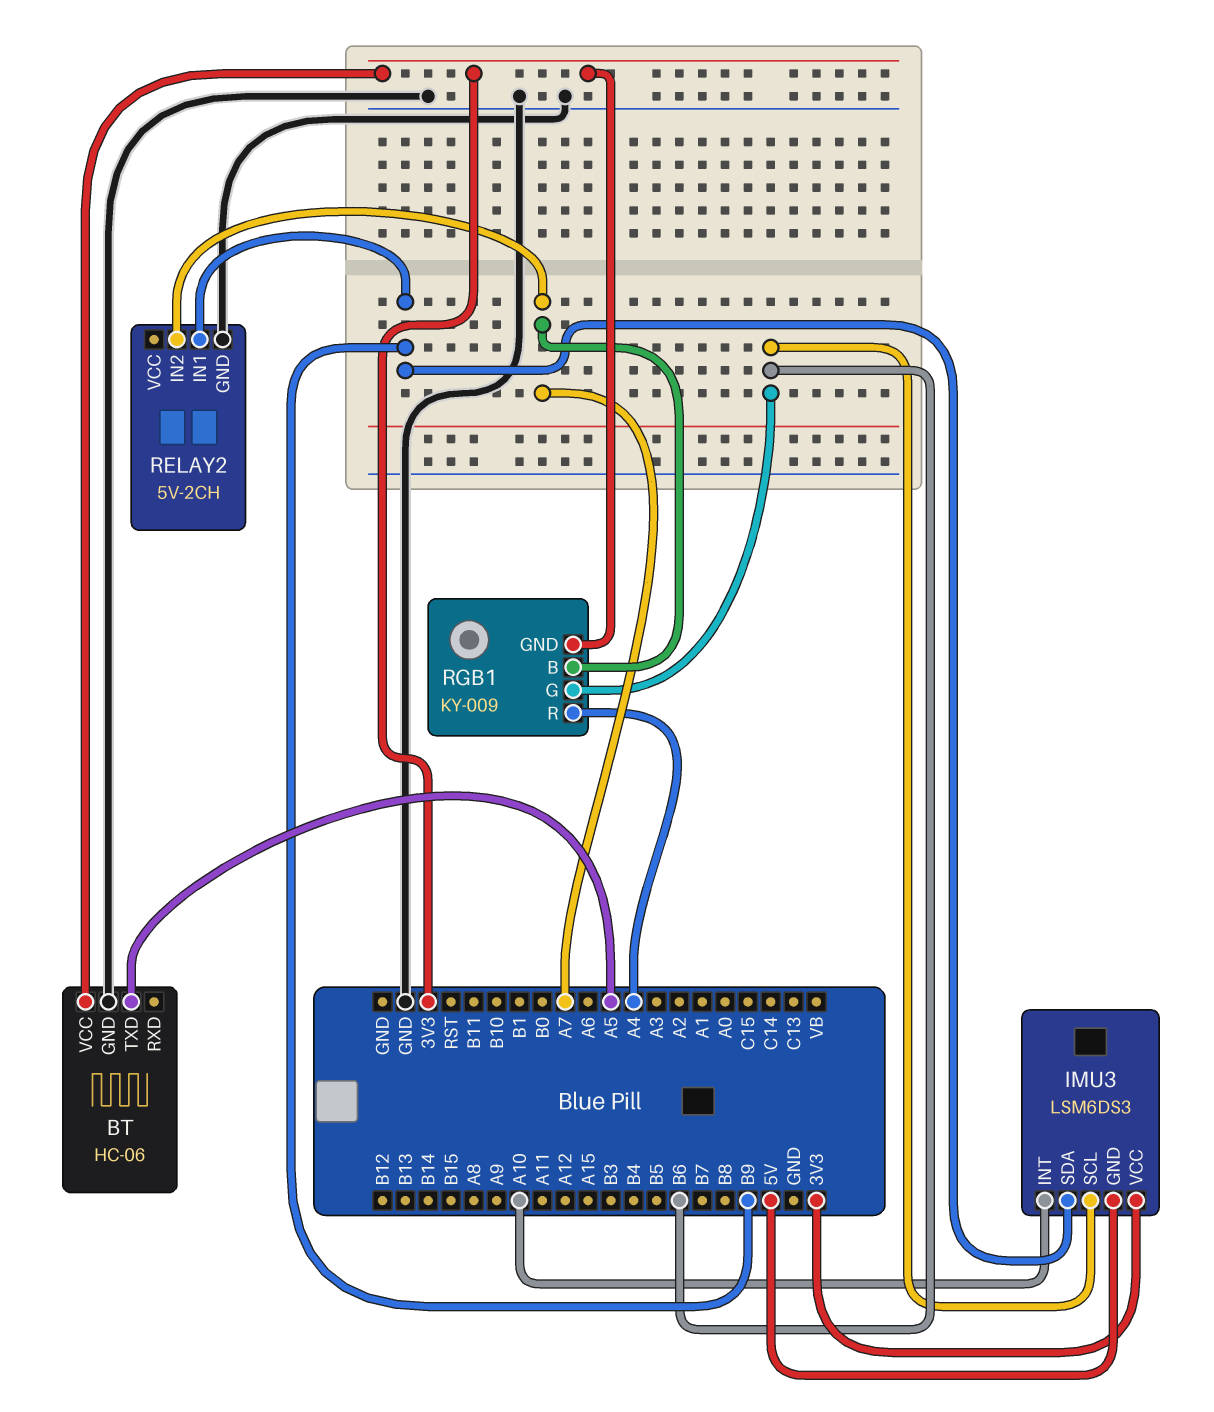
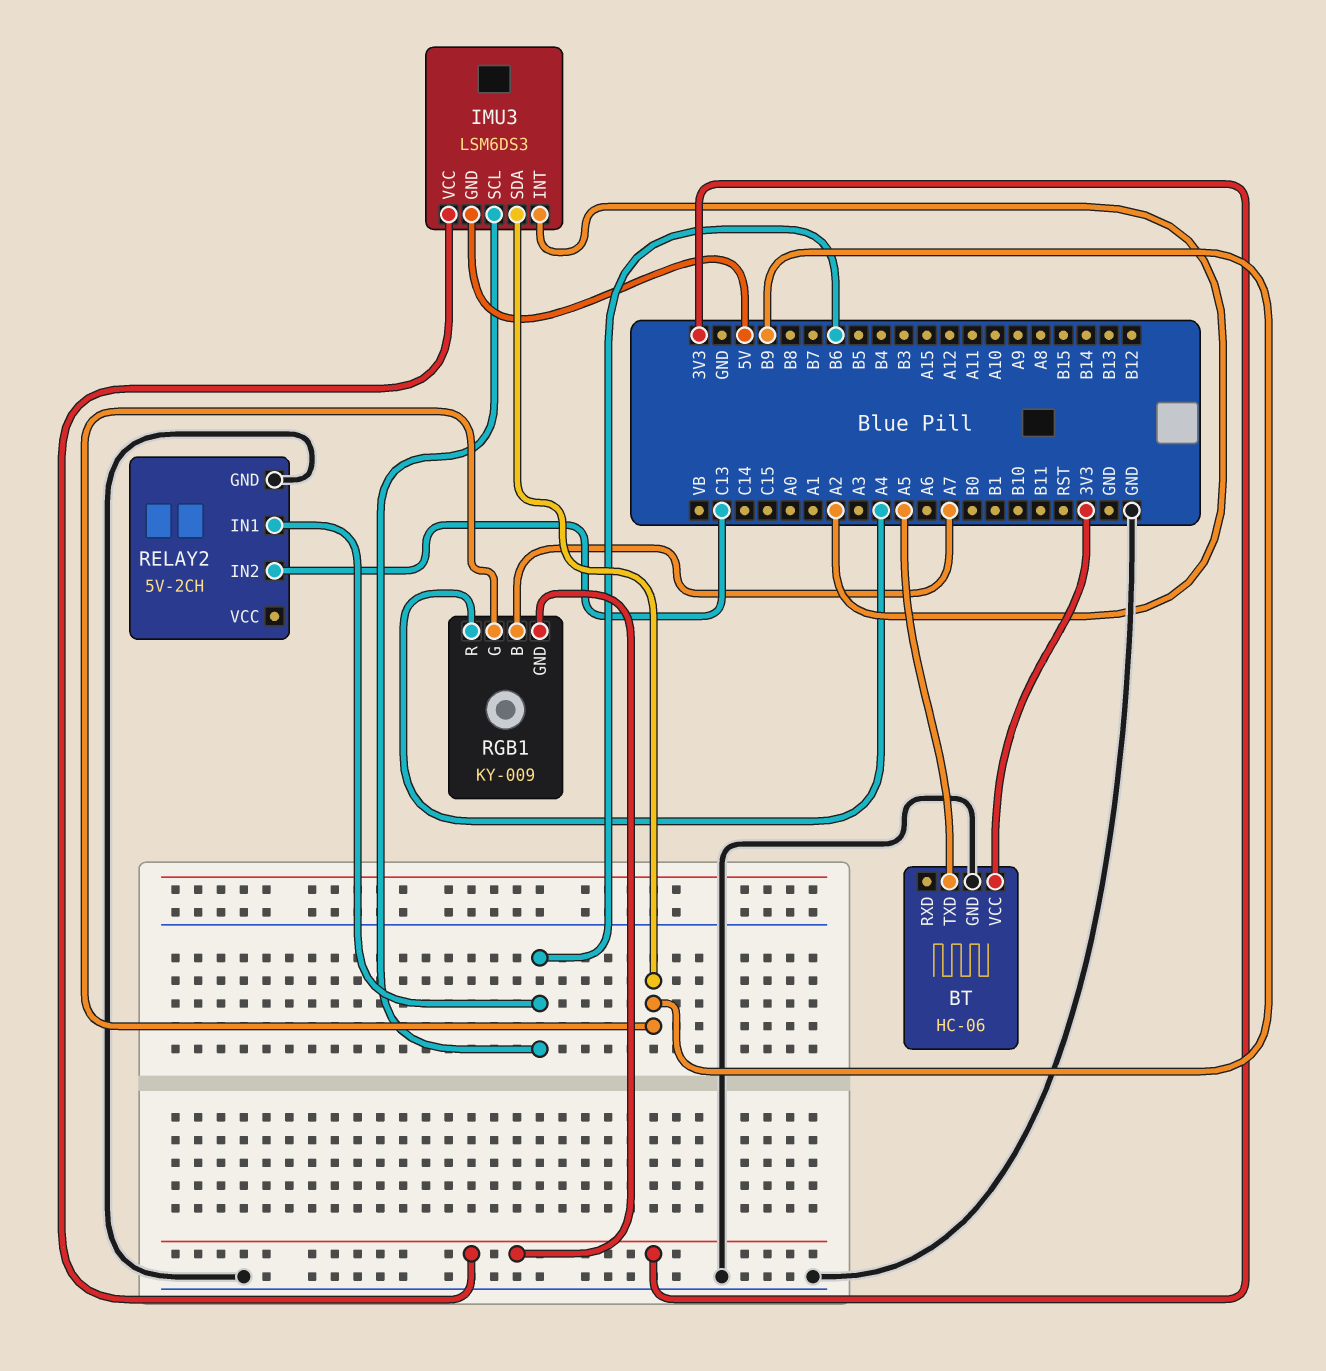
IMU3 pin INT: A10 -> A2
RELAY2 pin IN1: B9 -> B6
RELAY2 pin IN2: A7 -> C13
RGB1 pin G: B6 -> B9

